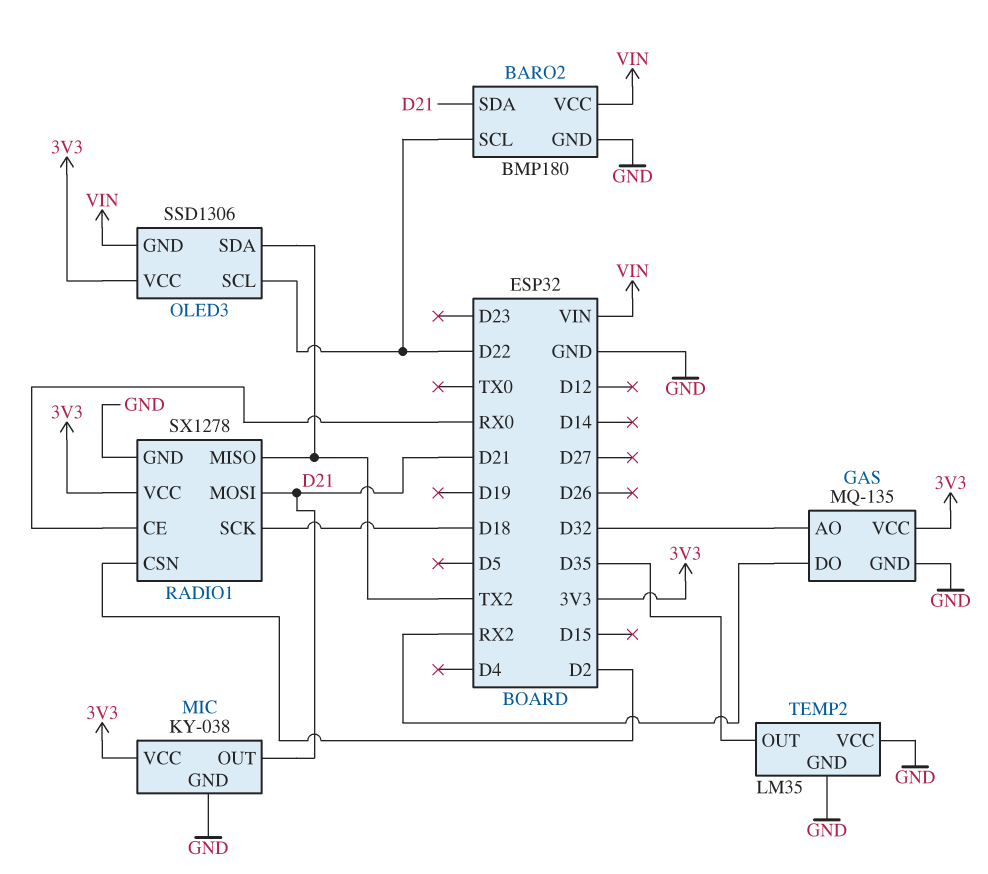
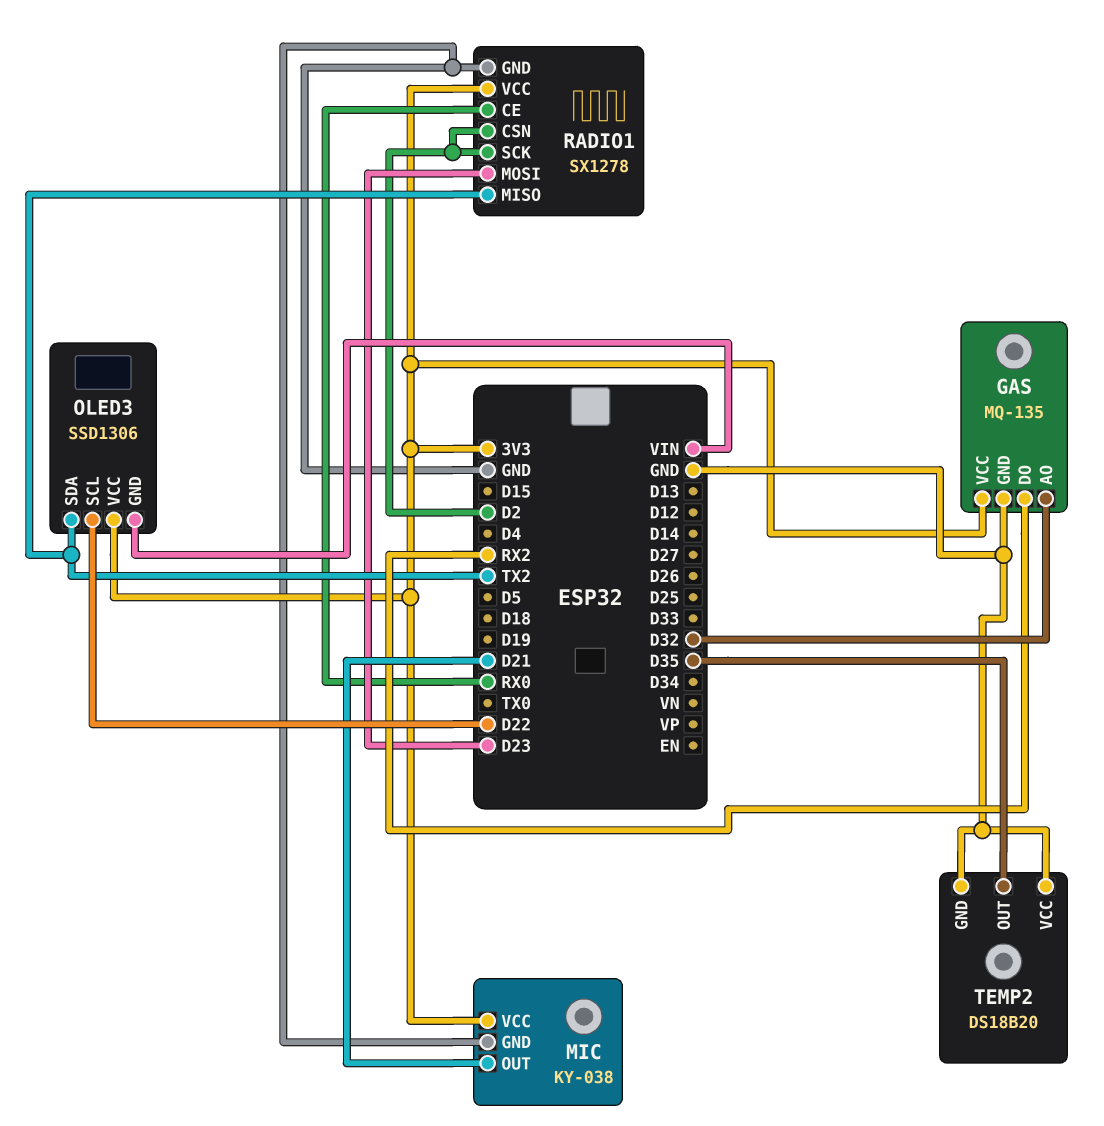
BARO2: BMP180 -> none
BARO2 pin GND: GND -> none
BARO2 pin SCL: D22 -> none
BARO2 pin SDA: D21 -> none
BARO2 pin VCC: VIN -> none
RADIO1 pin MOSI: D21 -> D23
RADIO1 pin SCK: D18 -> D2
TEMP2: LM35 -> DS18B20

